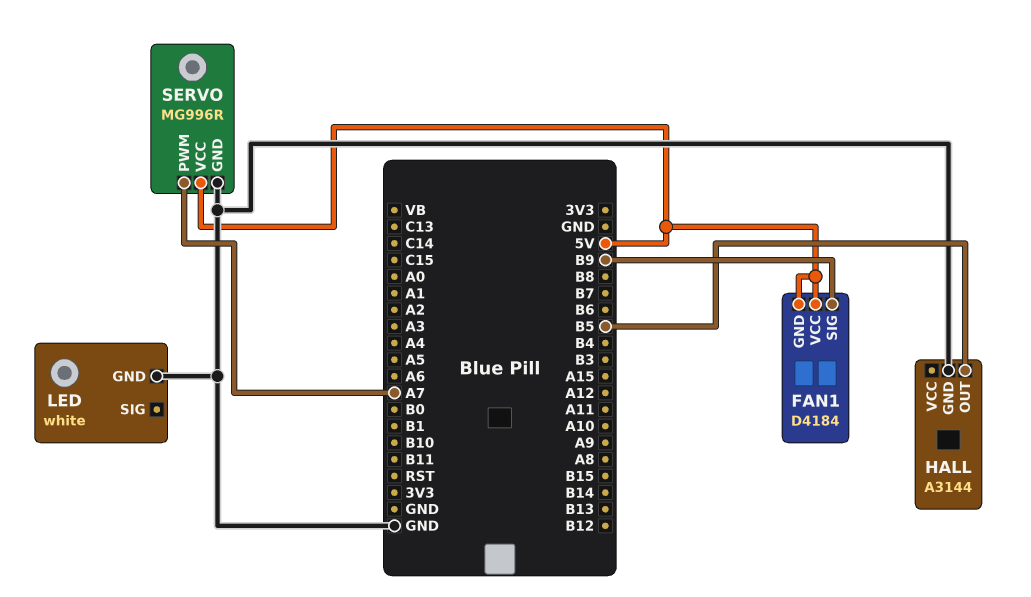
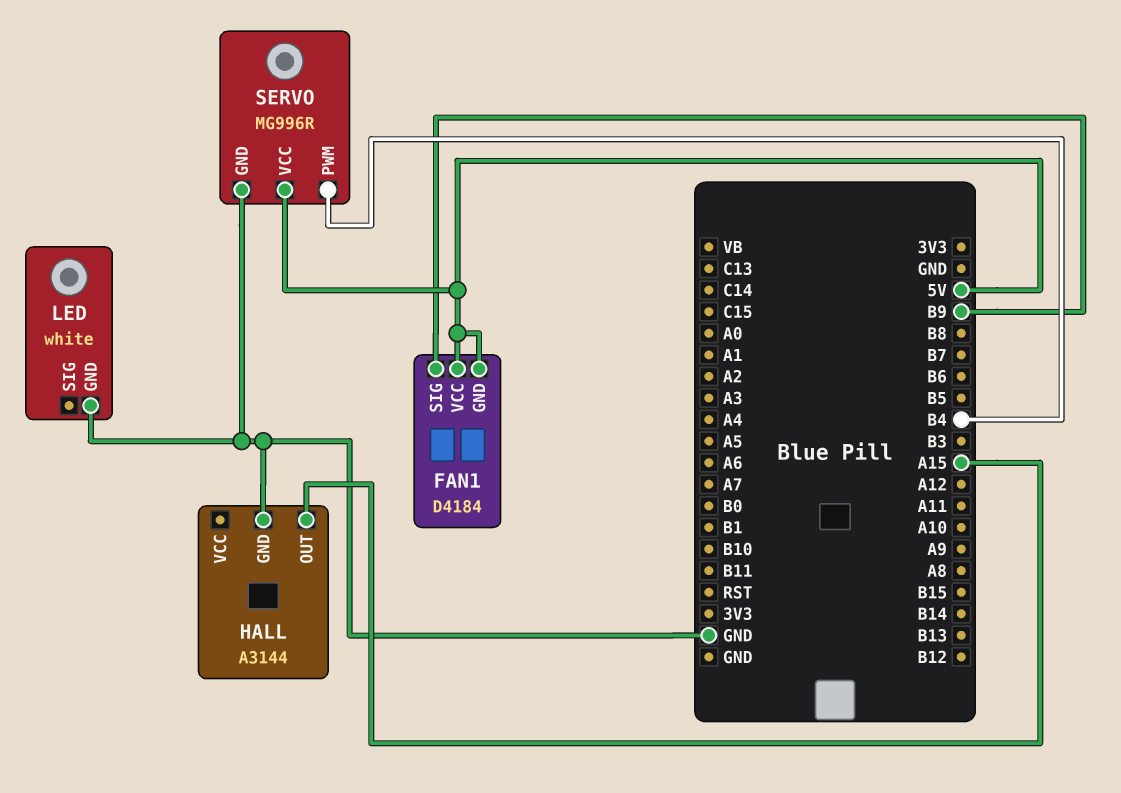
HALL pin OUT: B5 -> A15
SERVO pin PWM: A7 -> B4

